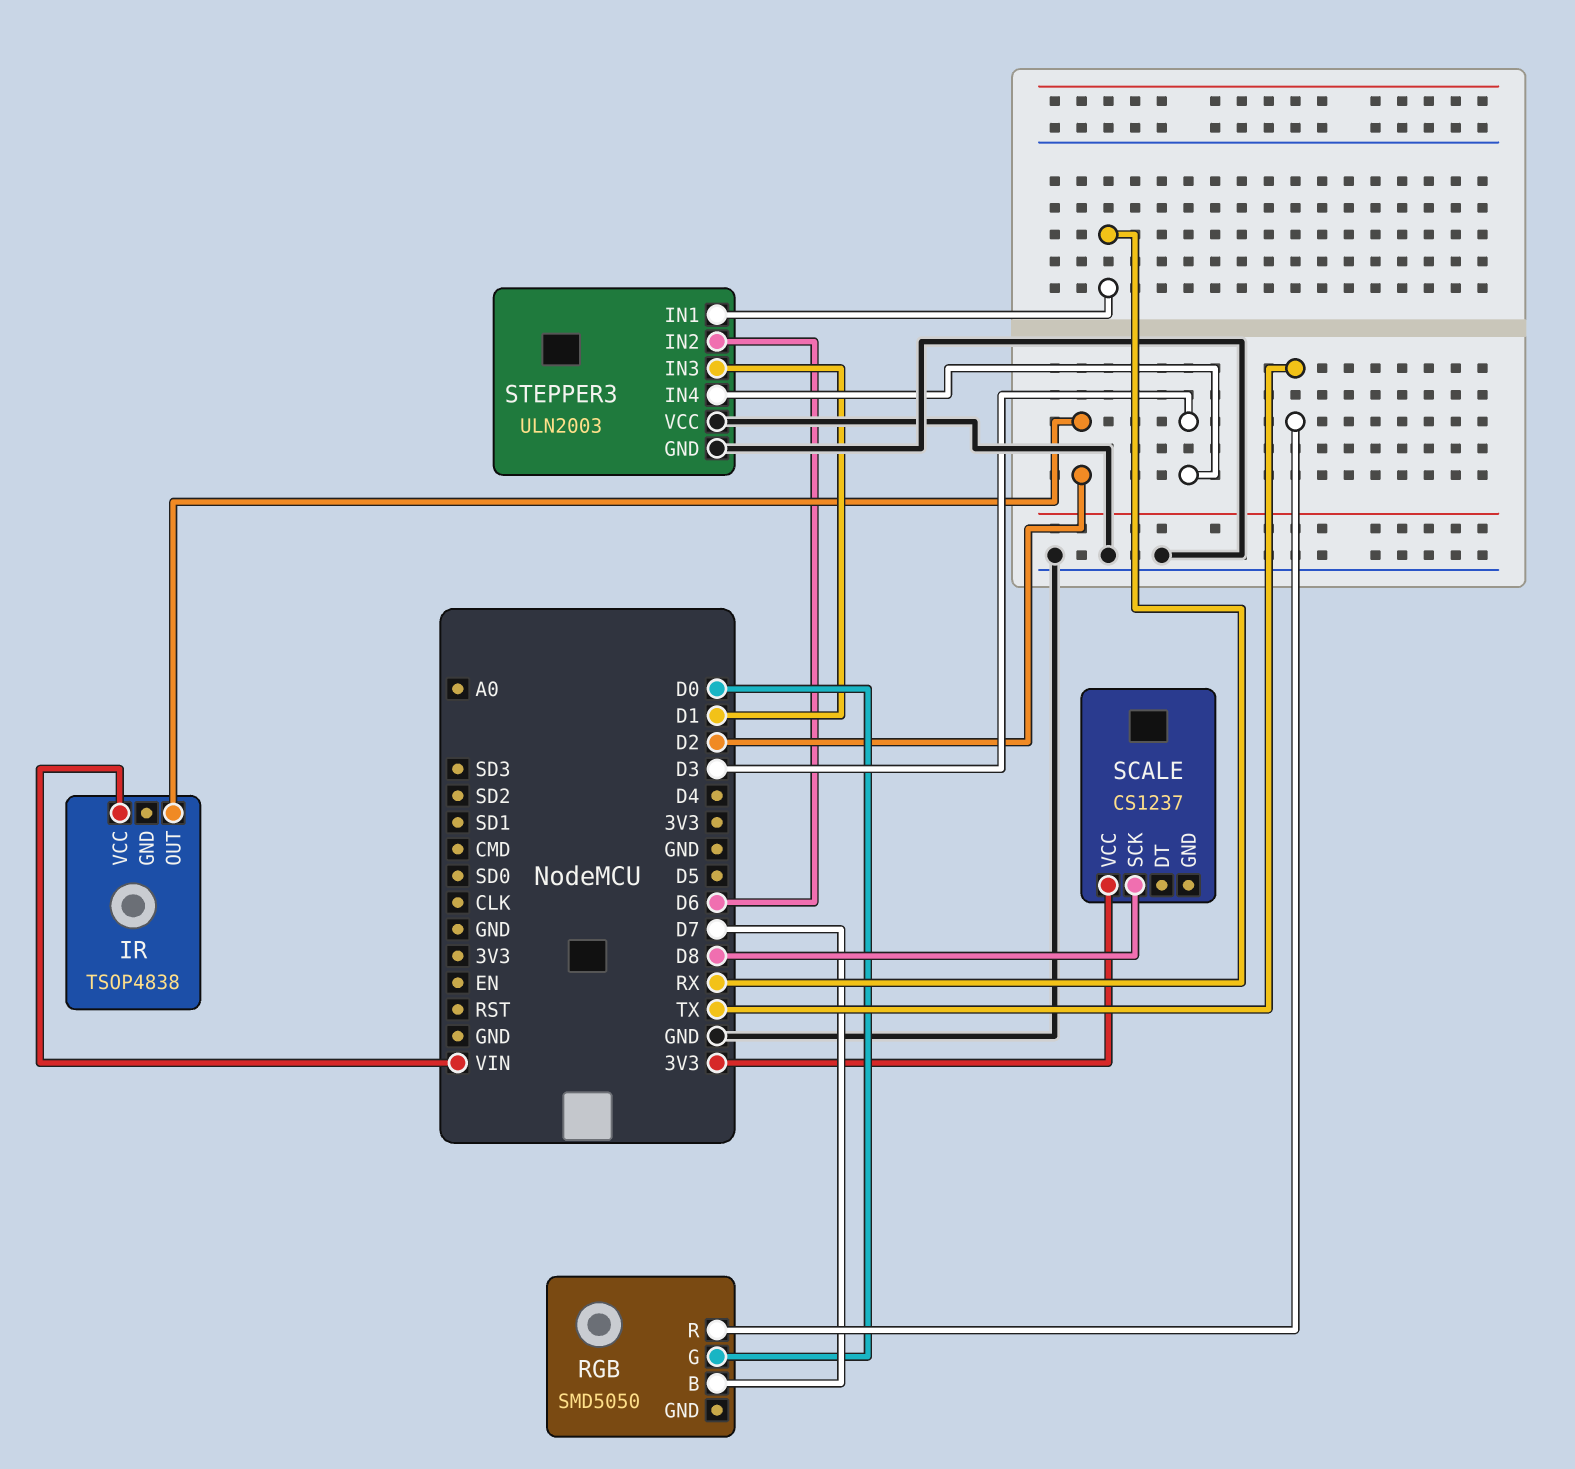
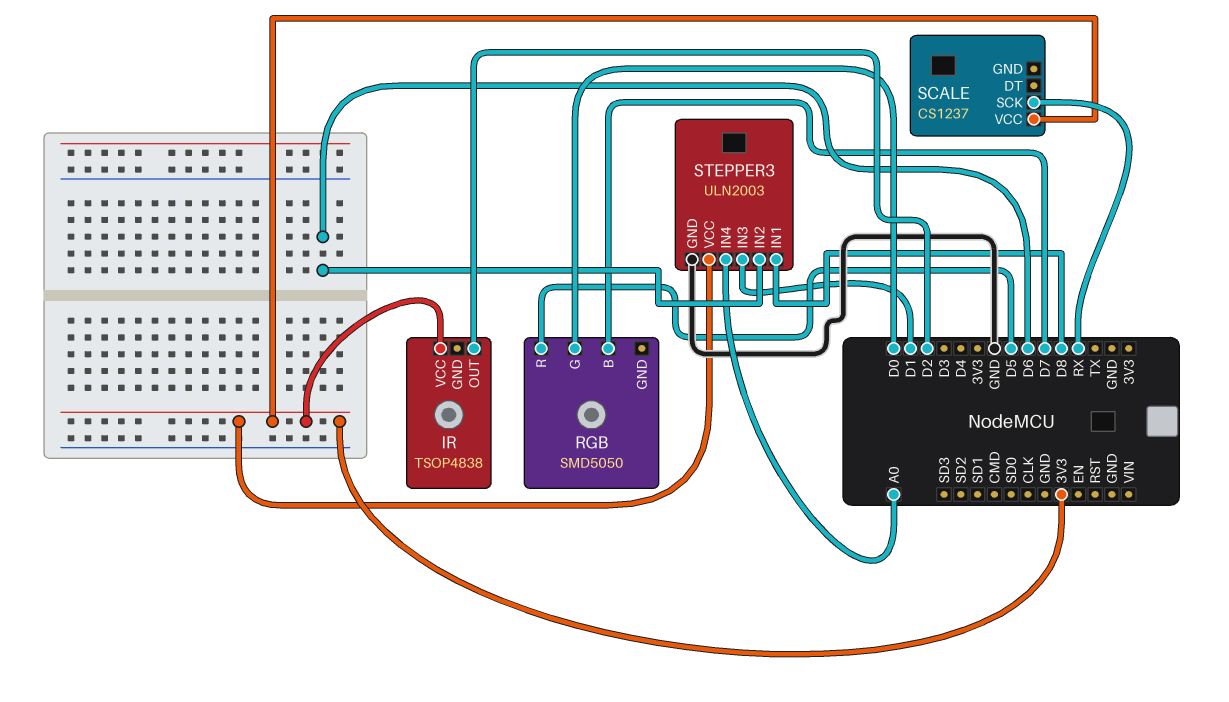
IR pin VCC: VIN -> 3V3
RGB pin R: TX -> D5
SCALE pin SCK: D8 -> RX
STEPPER3 pin IN1: RX -> D8
STEPPER3 pin IN4: D3 -> A0
STEPPER3 pin VCC: GND -> 3V3

